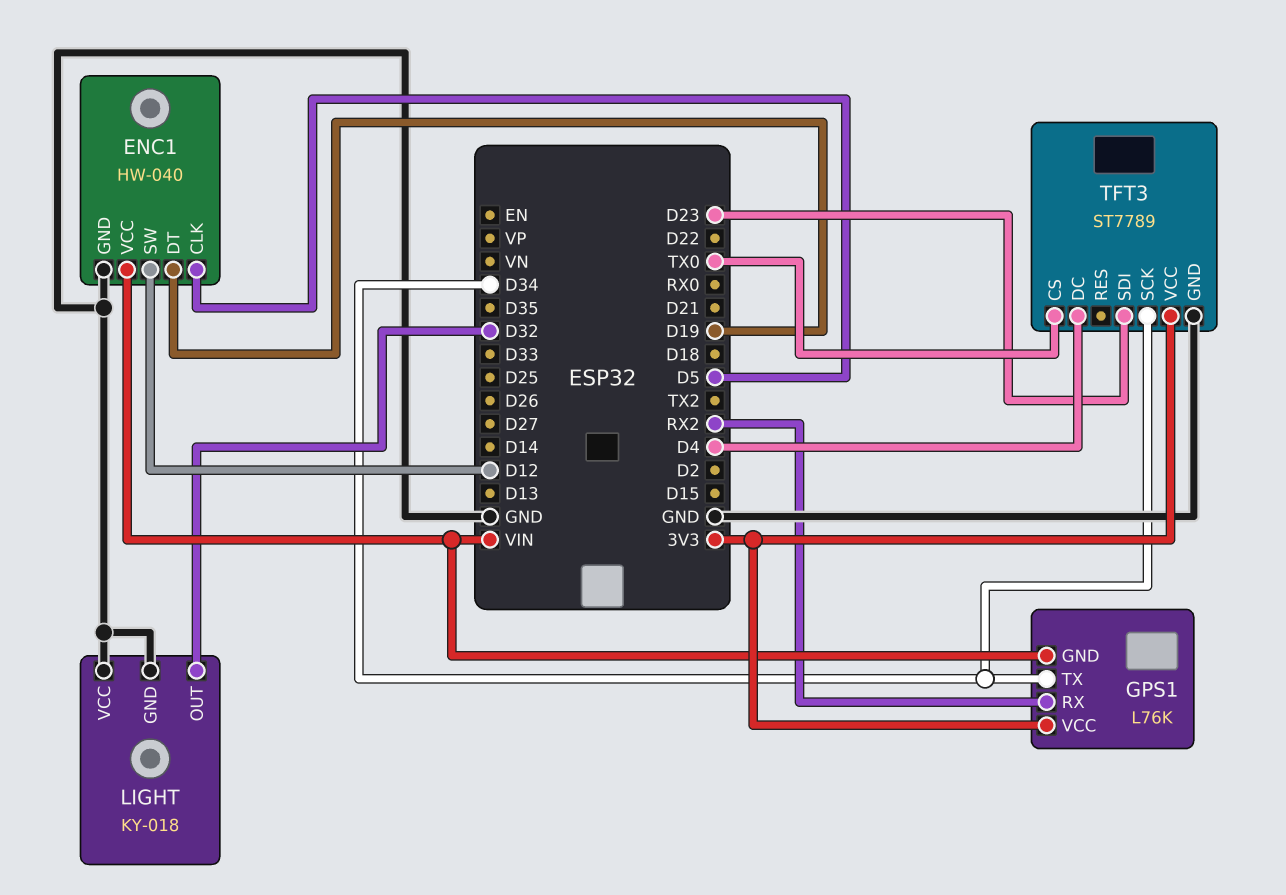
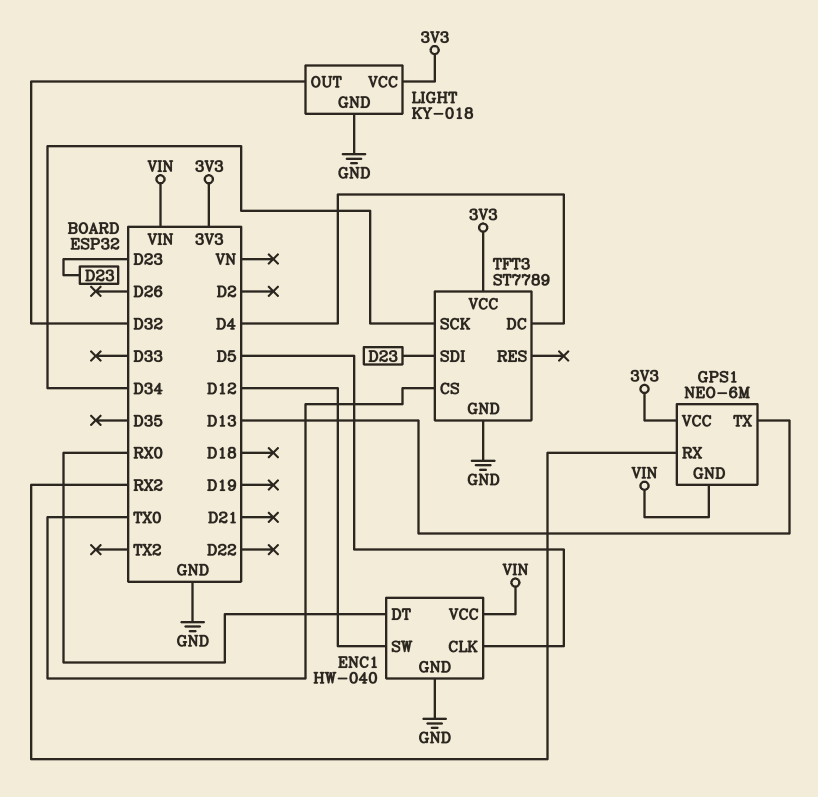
ENC1 pin DT: D19 -> RX0
GPS1: L76K -> NEO-6M
GPS1 pin TX: D34 -> D13
LIGHT pin VCC: GND -> 3V3

